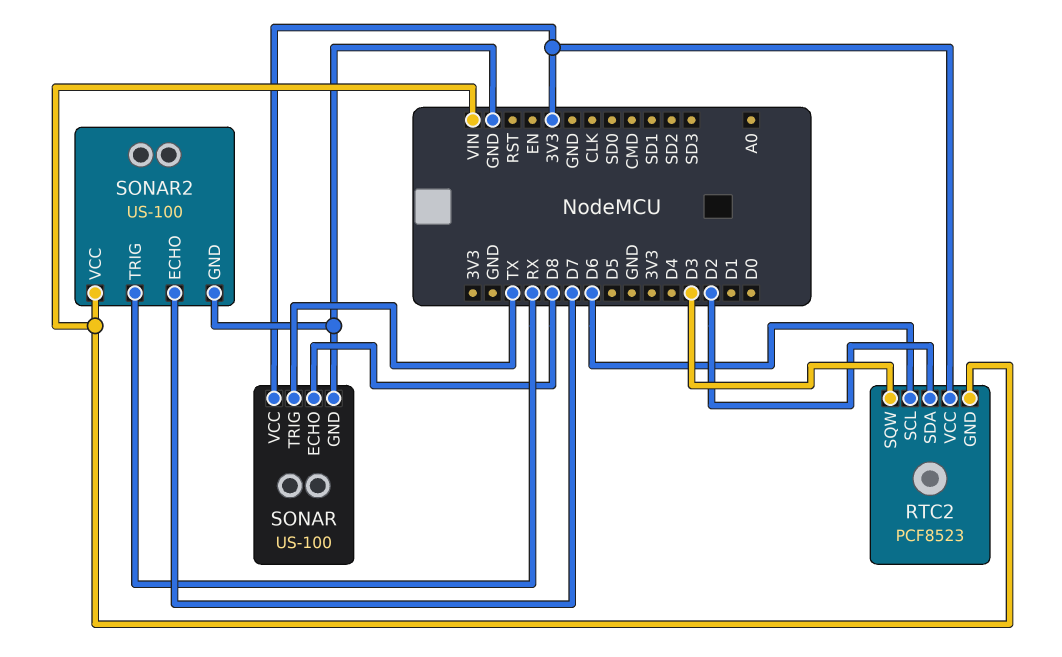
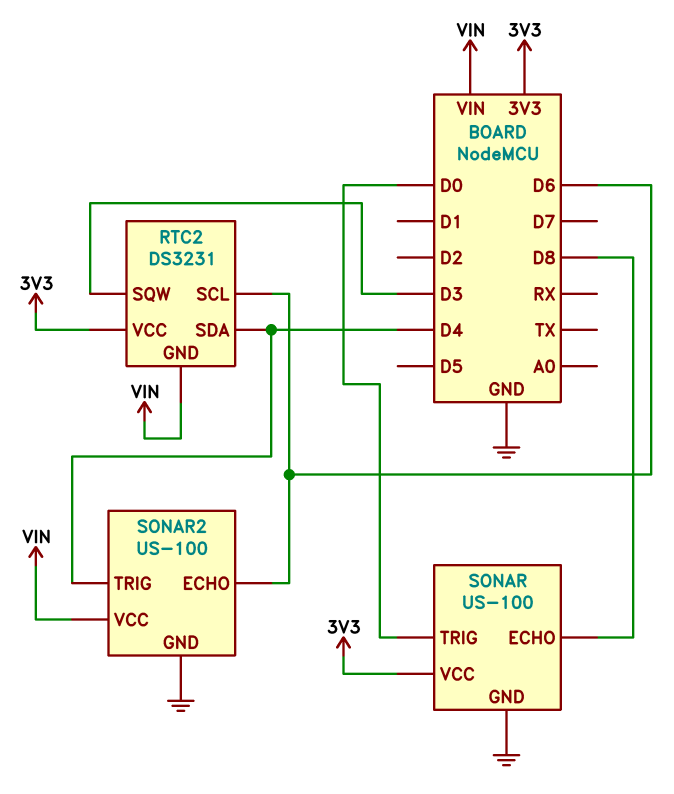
RTC2: PCF8523 -> DS3231
RTC2 pin SDA: D2 -> D4
SONAR pin TRIG: TX -> D0
SONAR2 pin ECHO: D7 -> D6
SONAR2 pin TRIG: RX -> D4

